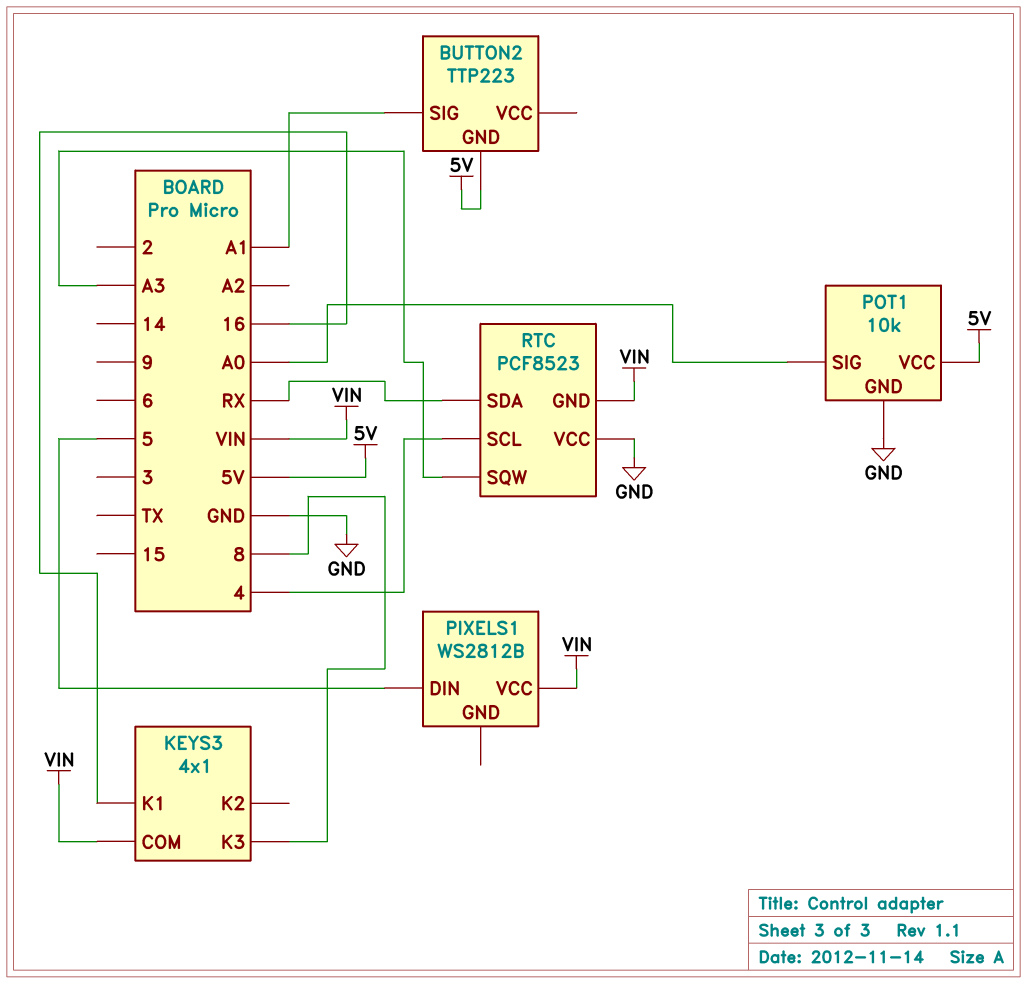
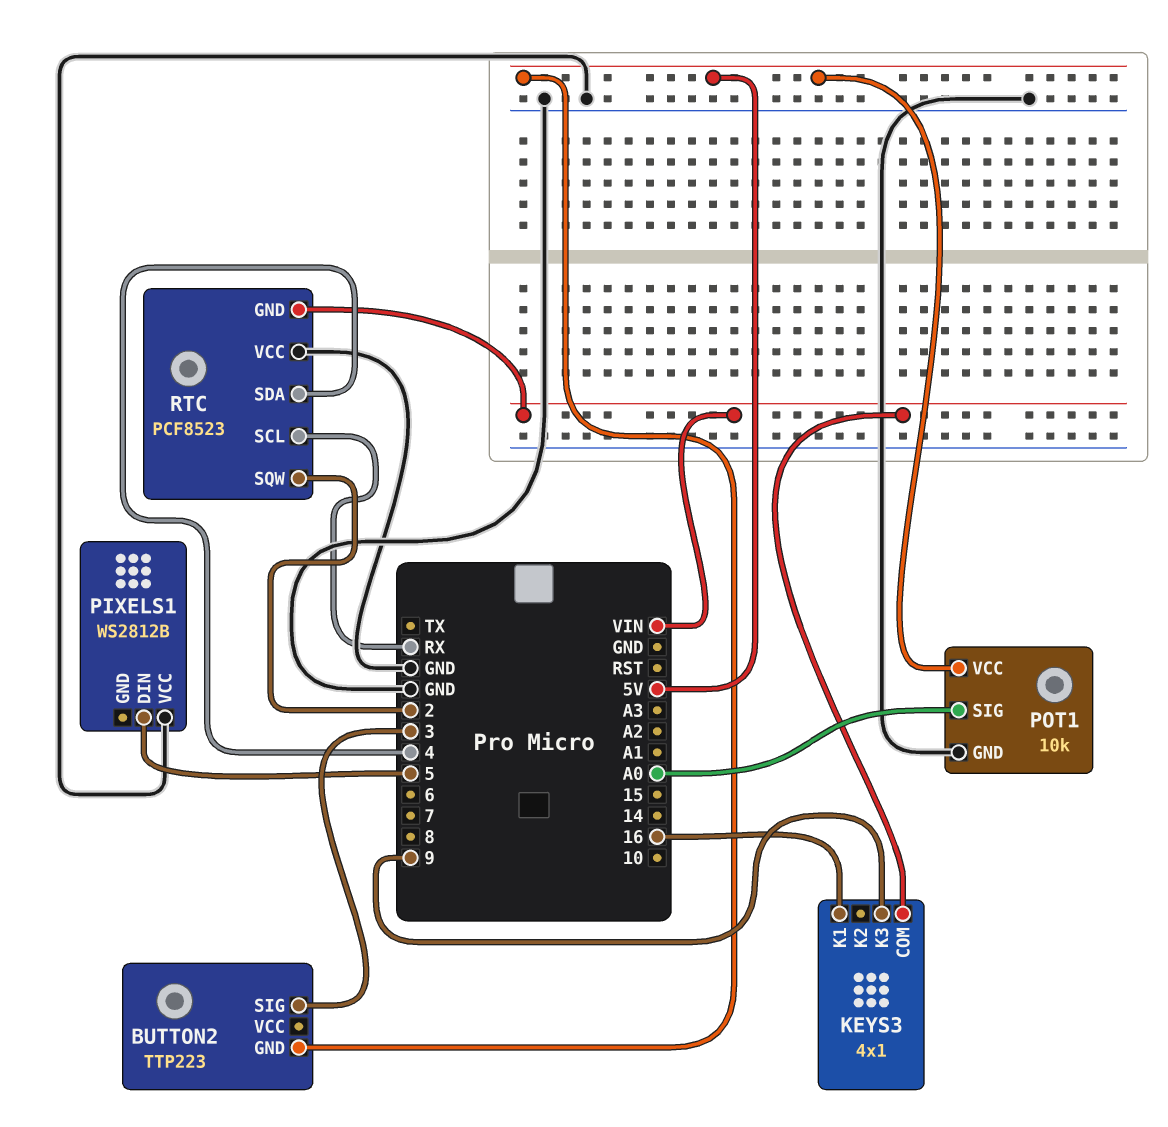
BUTTON2 pin SIG: A1 -> 3
KEYS3 pin K3: 8 -> 9
PIXELS1 pin VCC: VIN -> GND
RTC pin SCL: 4 -> RX
RTC pin SDA: RX -> 4
RTC pin SQW: A3 -> 2

